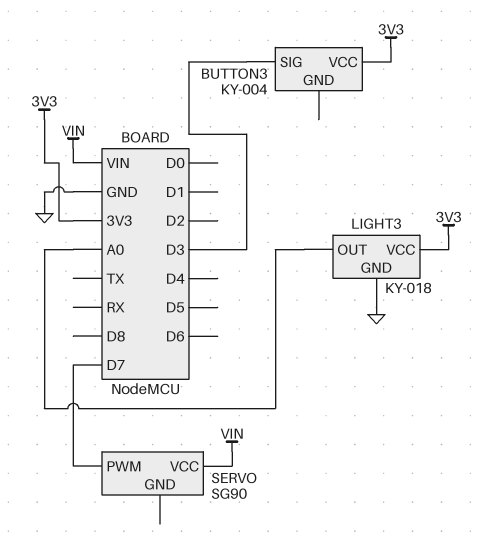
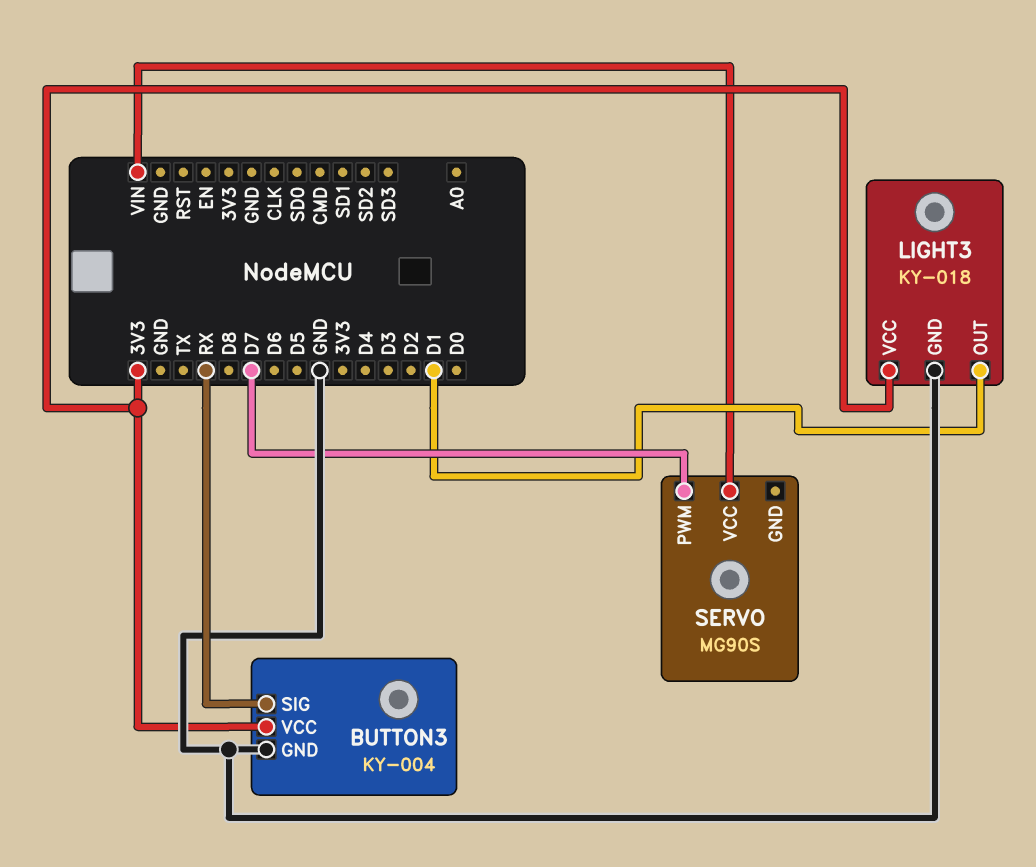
BUTTON3 pin GND: none -> GND
BUTTON3 pin SIG: D3 -> RX
LIGHT3 pin OUT: A0 -> D1
SERVO: SG90 -> MG90S

